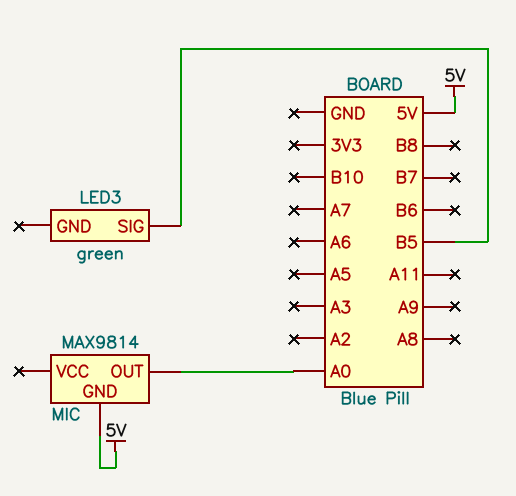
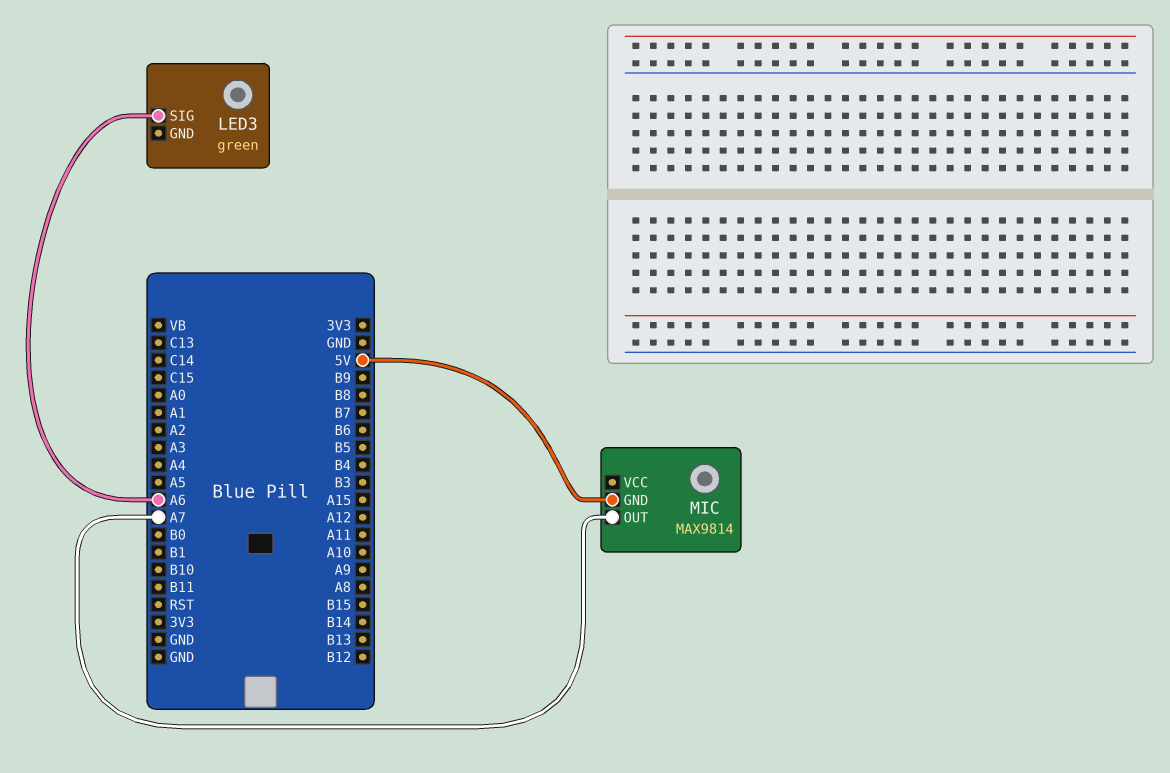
LED3 pin SIG: B5 -> A6
MIC pin OUT: A0 -> A7

